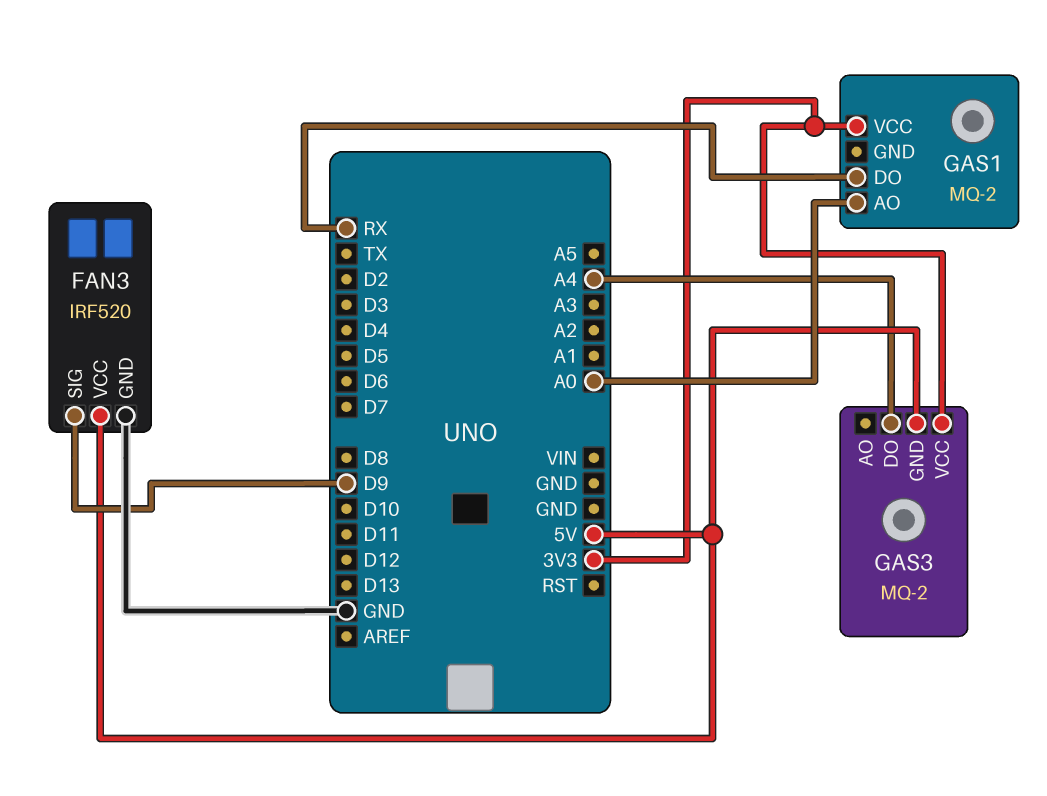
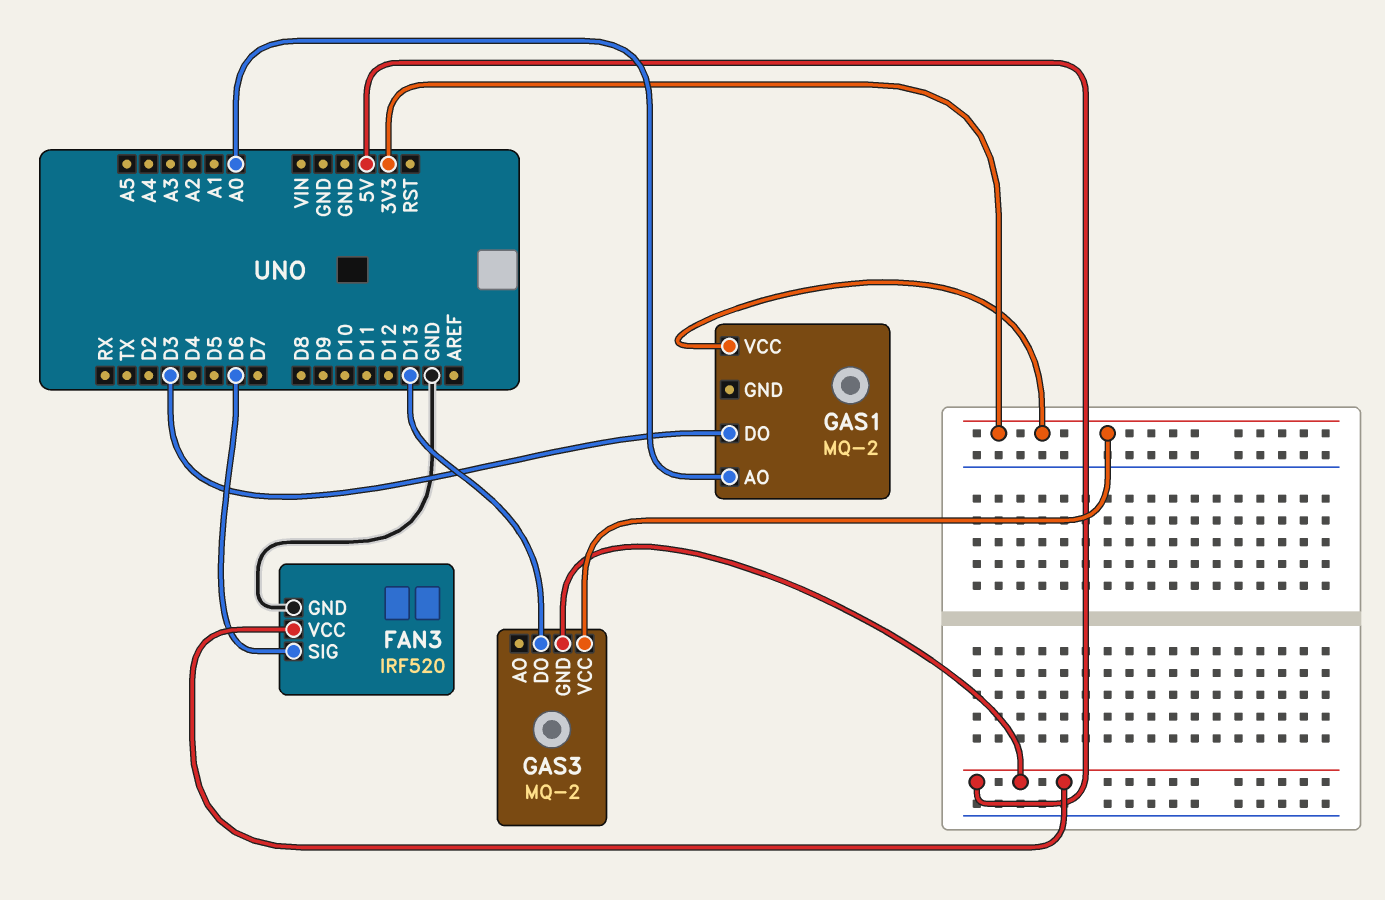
FAN3 pin SIG: D9 -> D6
GAS1 pin DO: RX -> D3
GAS3 pin DO: A4 -> D13

